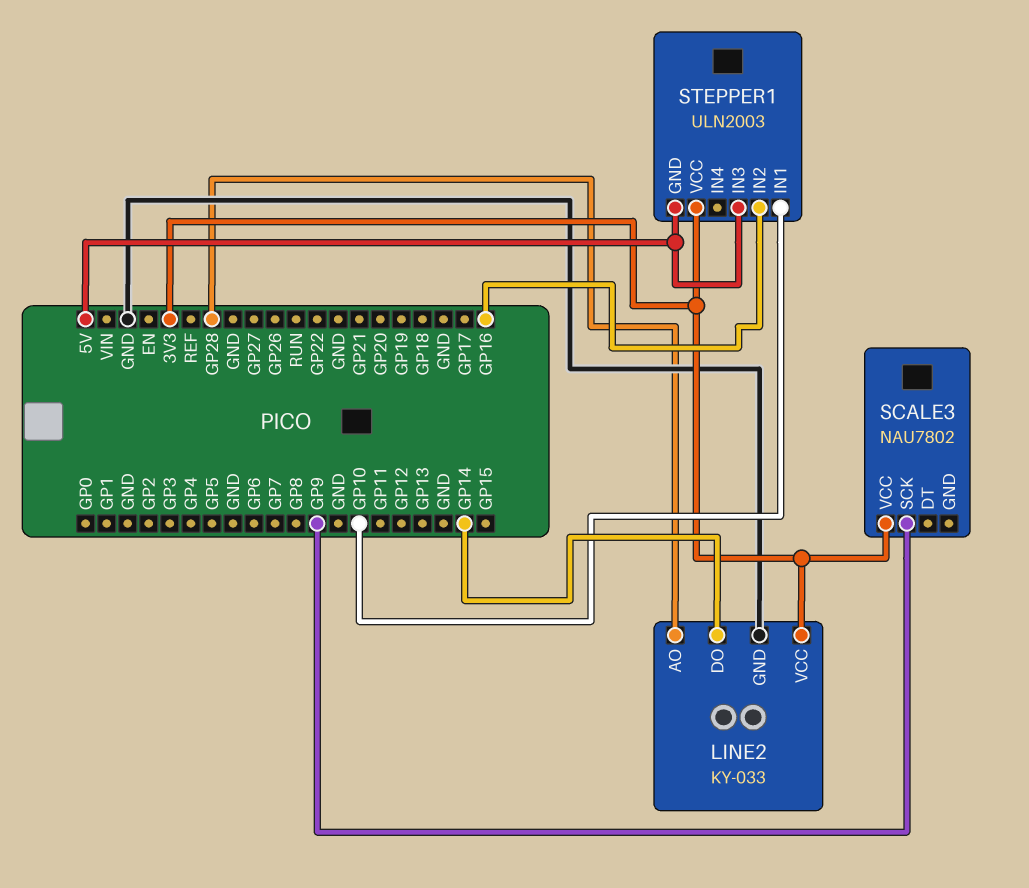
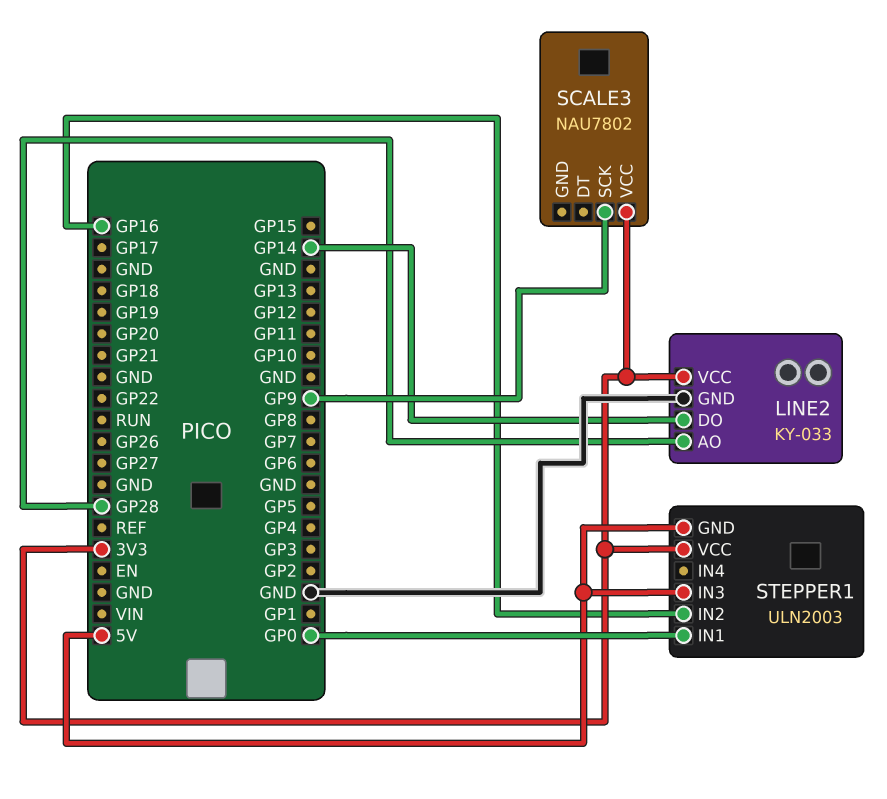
STEPPER1 pin IN1: GP10 -> GP0

